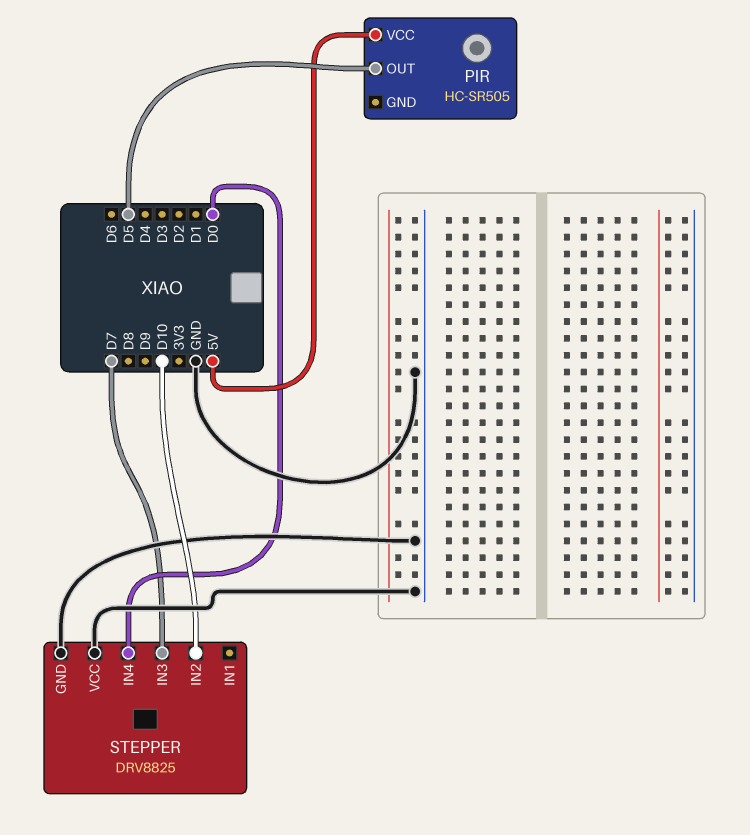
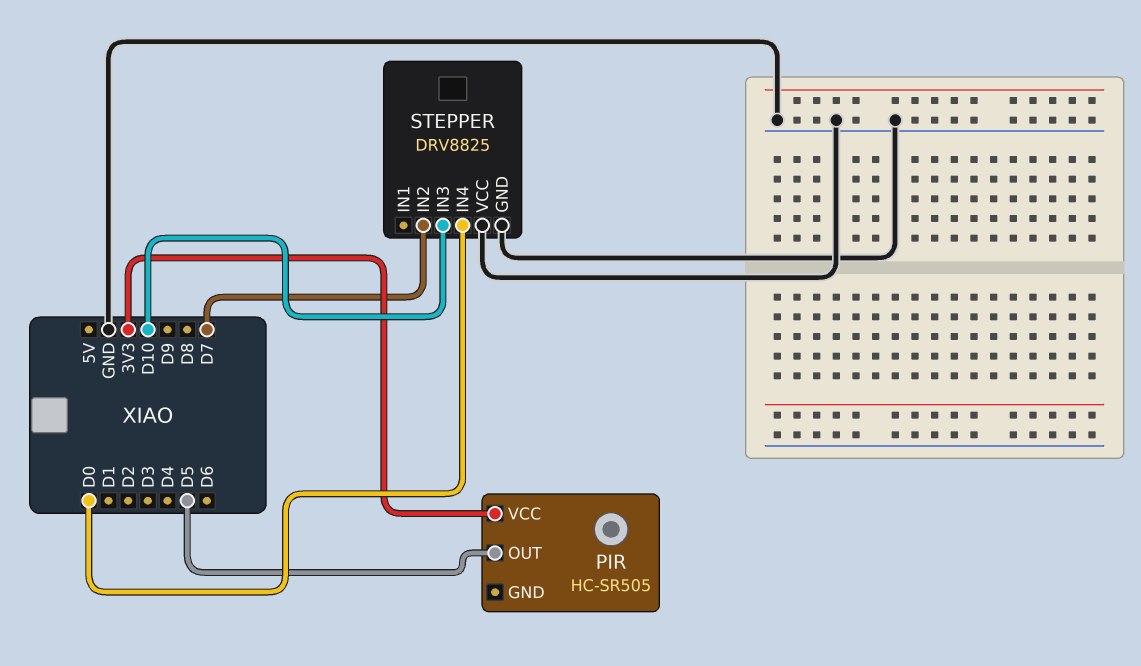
PIR pin VCC: 5V -> 3V3
STEPPER pin IN2: D10 -> D7
STEPPER pin IN3: D7 -> D10

